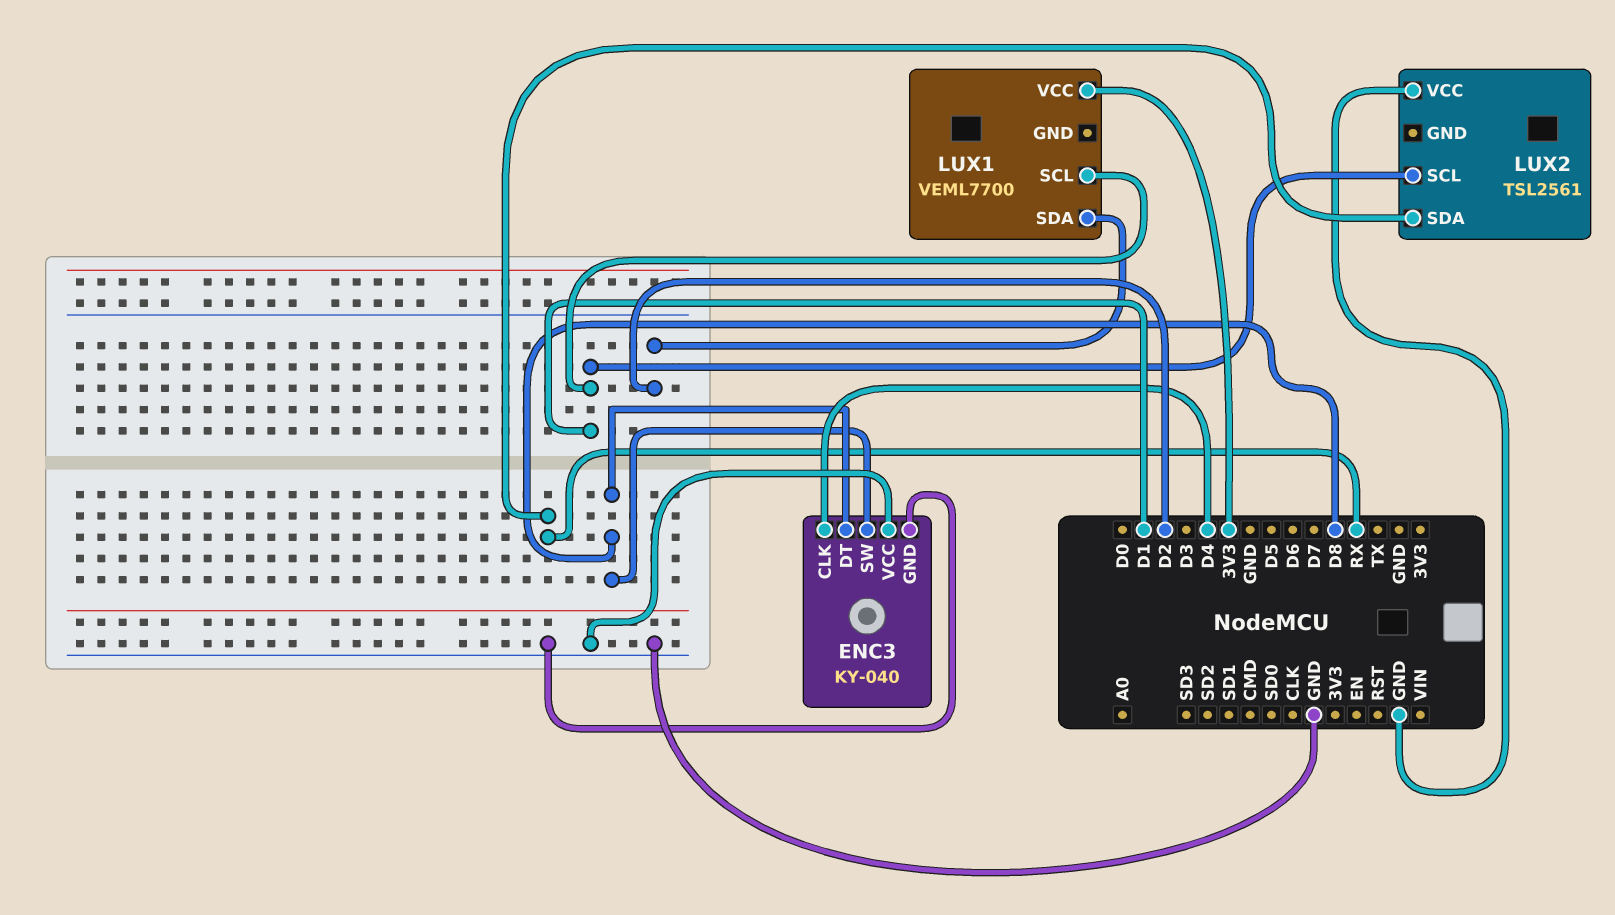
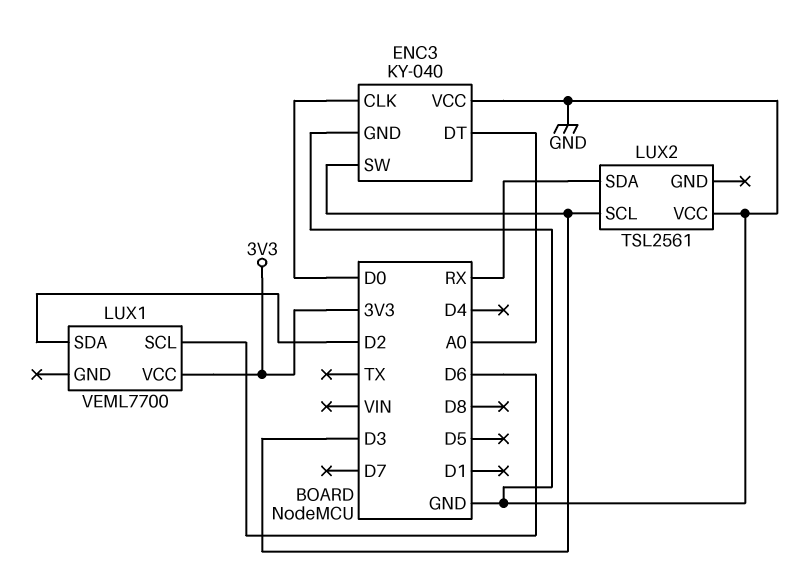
ENC3 pin CLK: D4 -> D0
ENC3 pin DT: D8 -> A0
ENC3 pin SW: D8 -> D3
LUX1 pin SCL: D1 -> D6
LUX2 pin SCL: D1 -> D3

